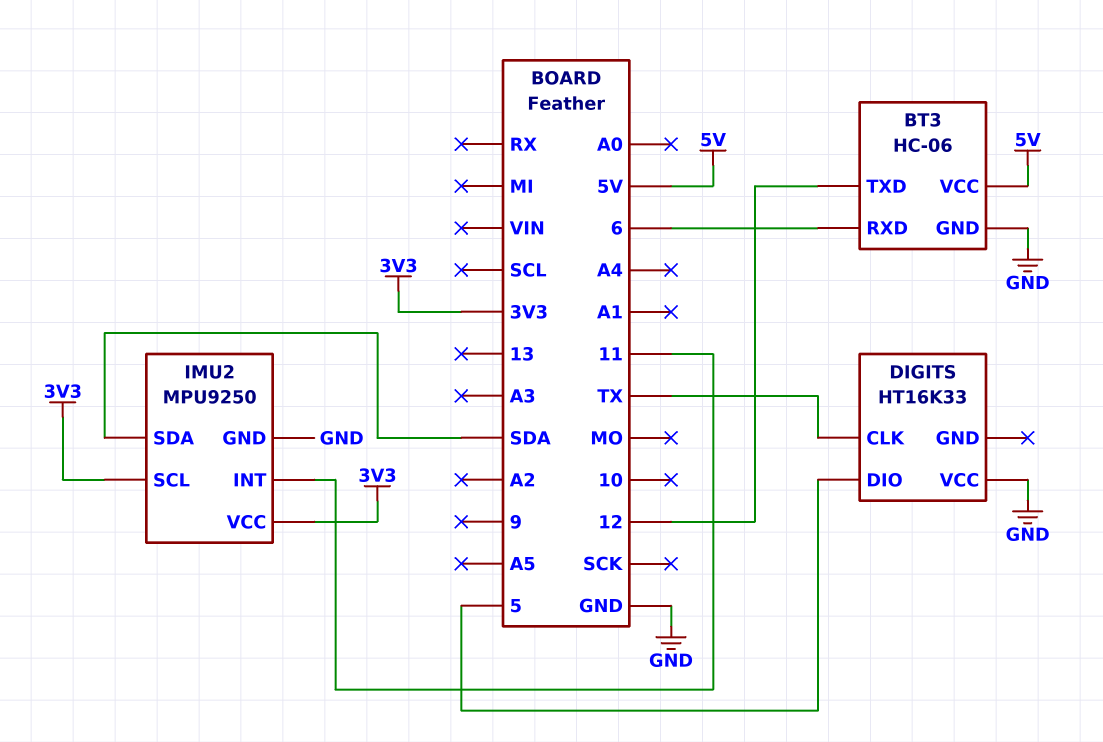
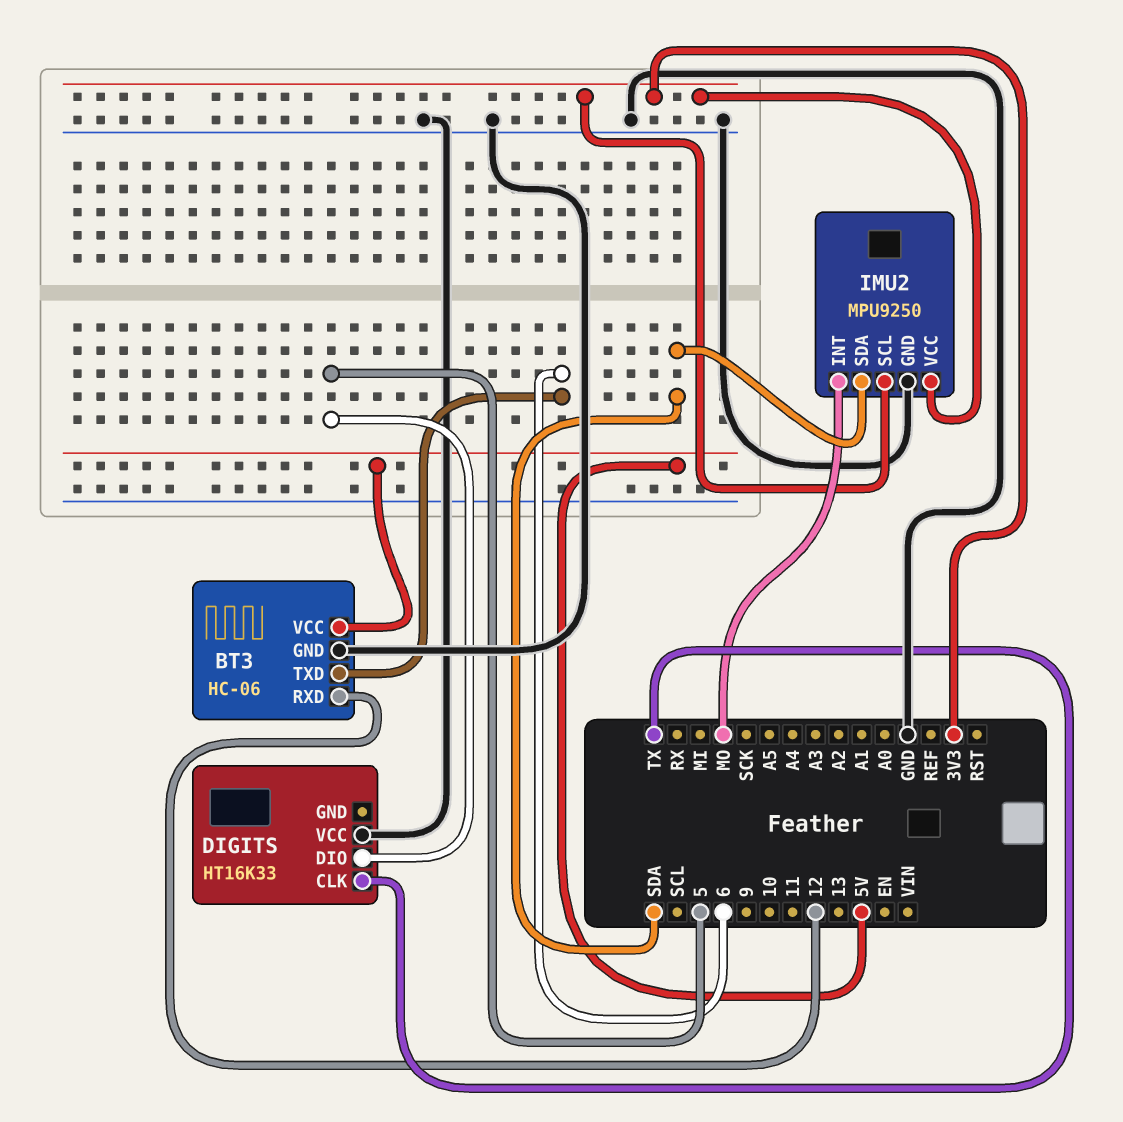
BT3 pin RXD: 6 -> 12
BT3 pin TXD: 12 -> 6
IMU2 pin INT: 11 -> MO

